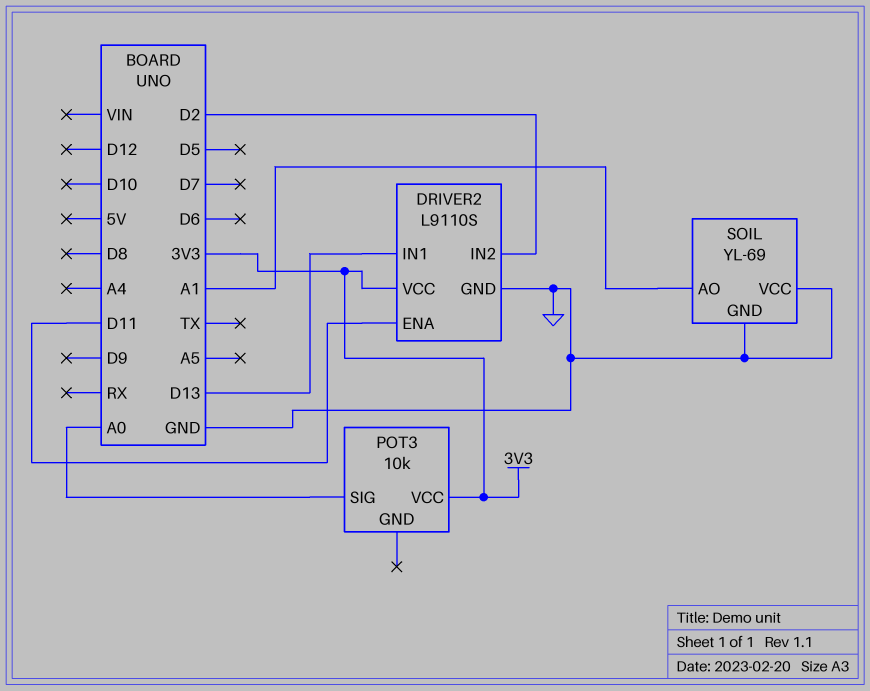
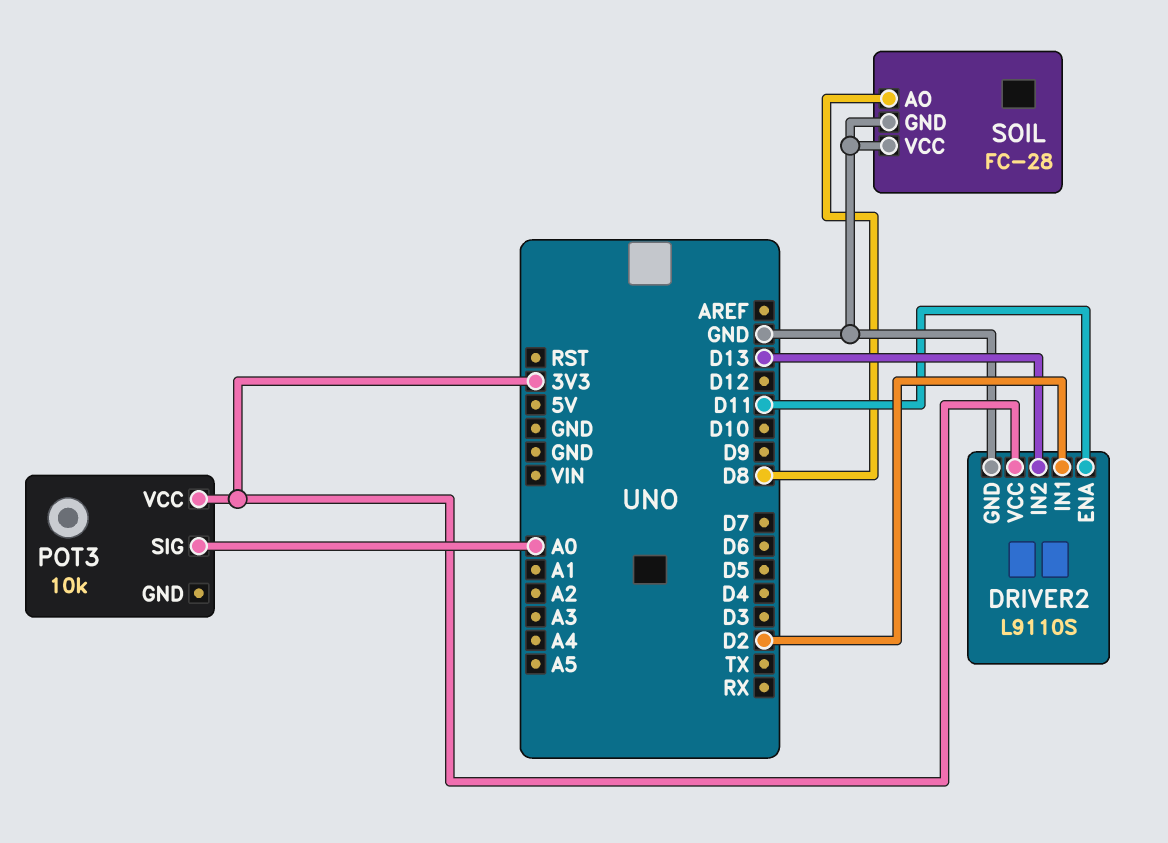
DRIVER2 pin IN1: D13 -> D2
DRIVER2 pin IN2: D2 -> D13
SOIL: YL-69 -> FC-28
SOIL pin AO: A1 -> D8

